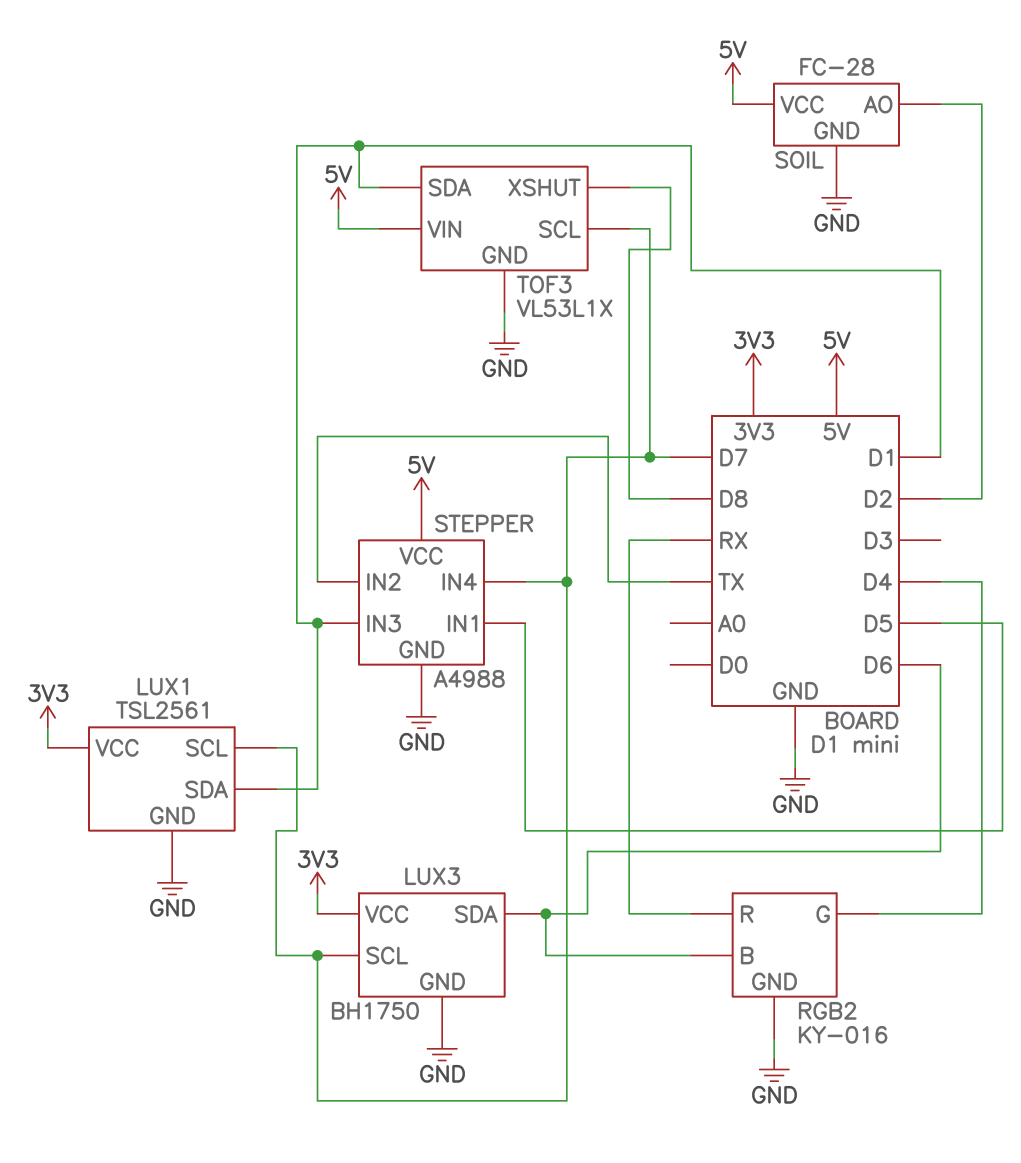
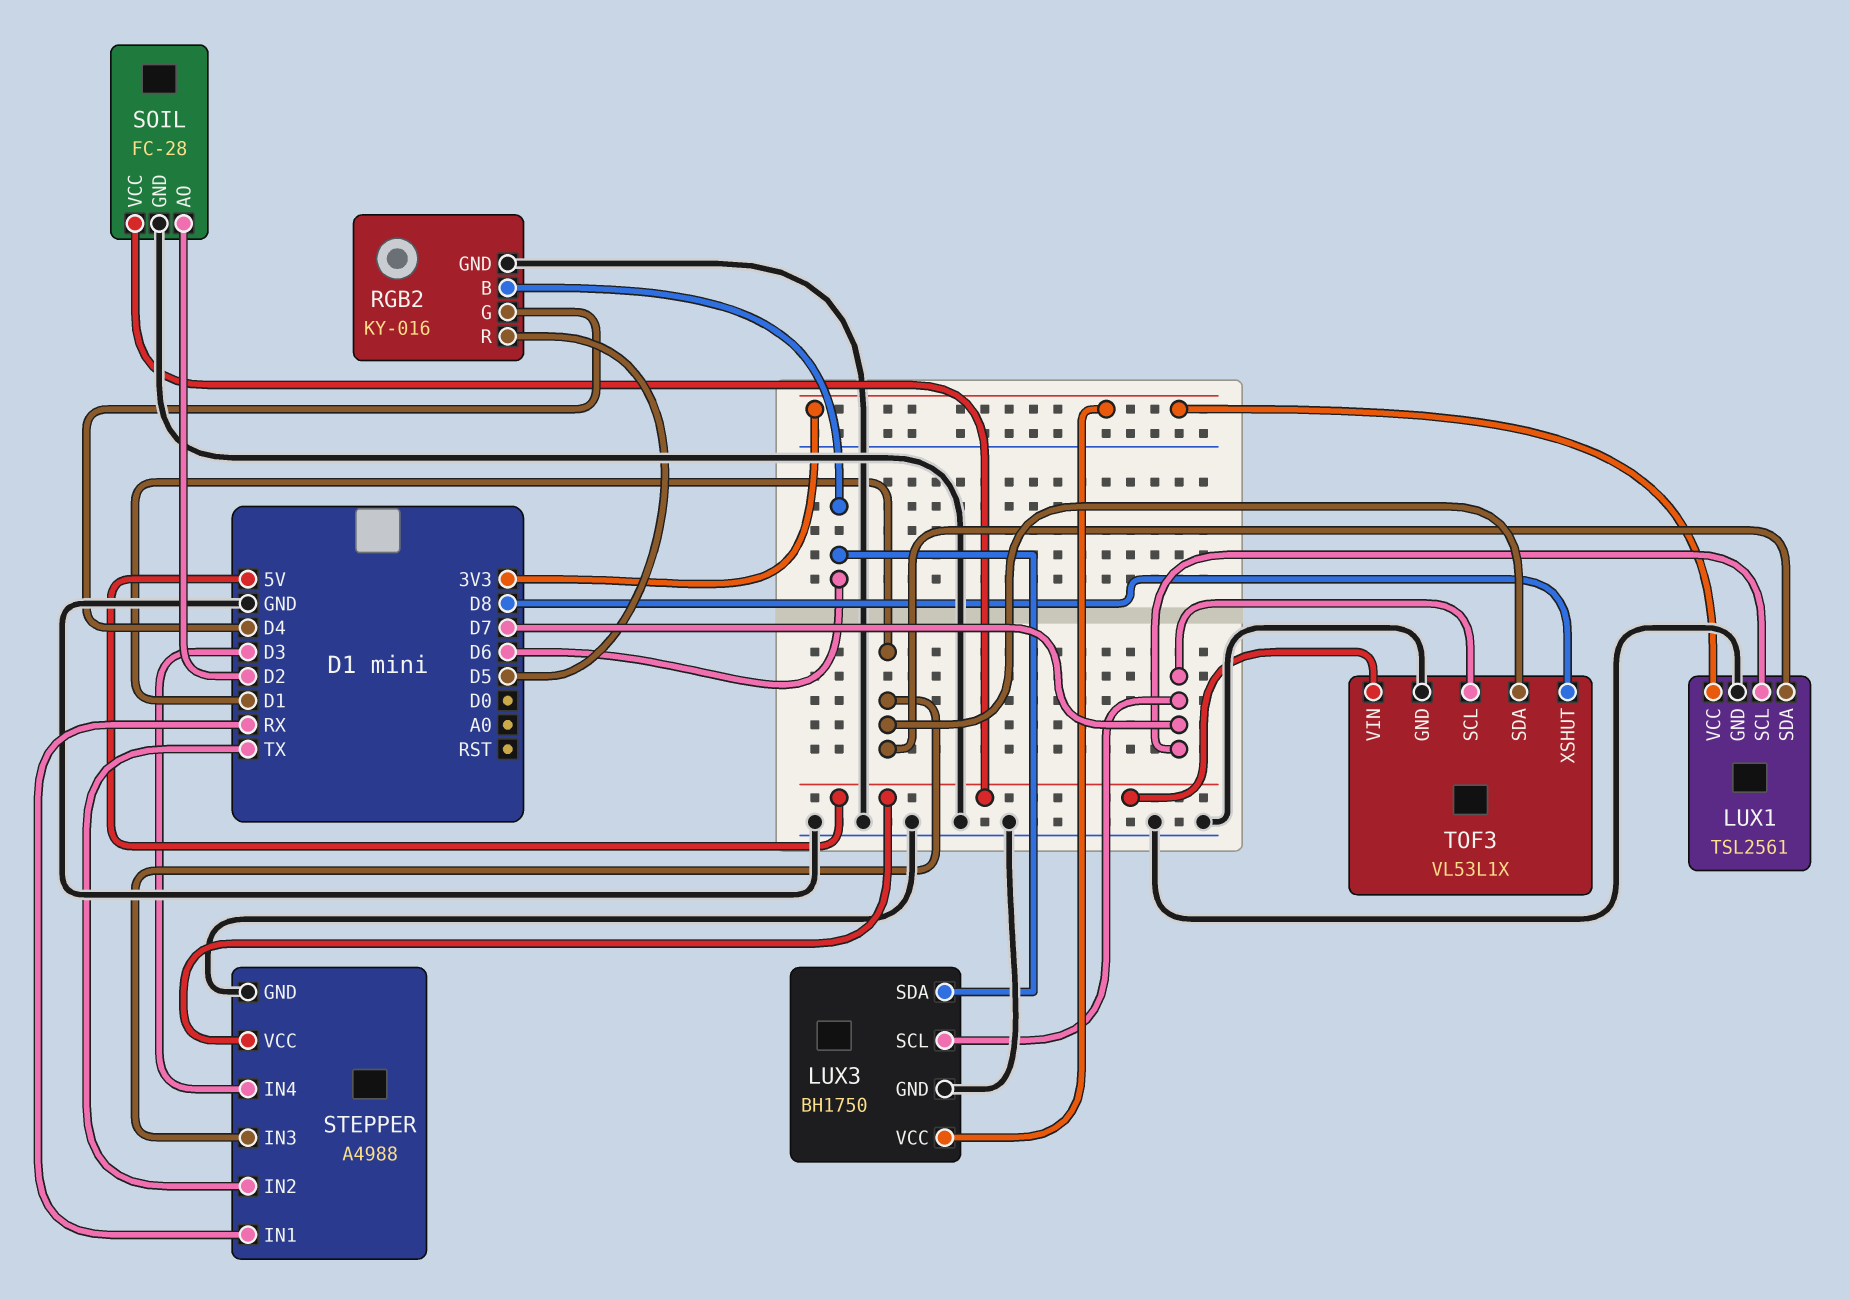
RGB2 pin R: RX -> D5
STEPPER pin IN1: D5 -> RX
STEPPER pin IN4: D7 -> D3

